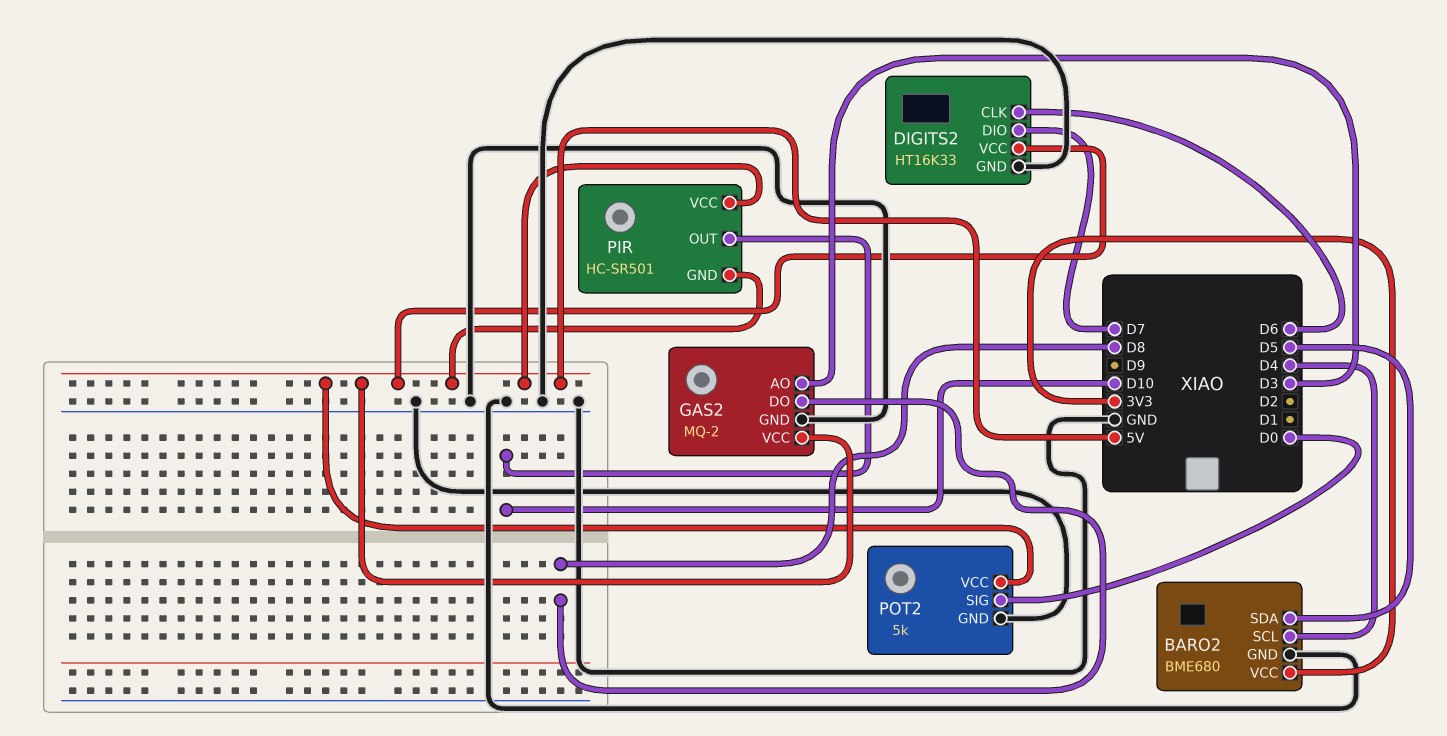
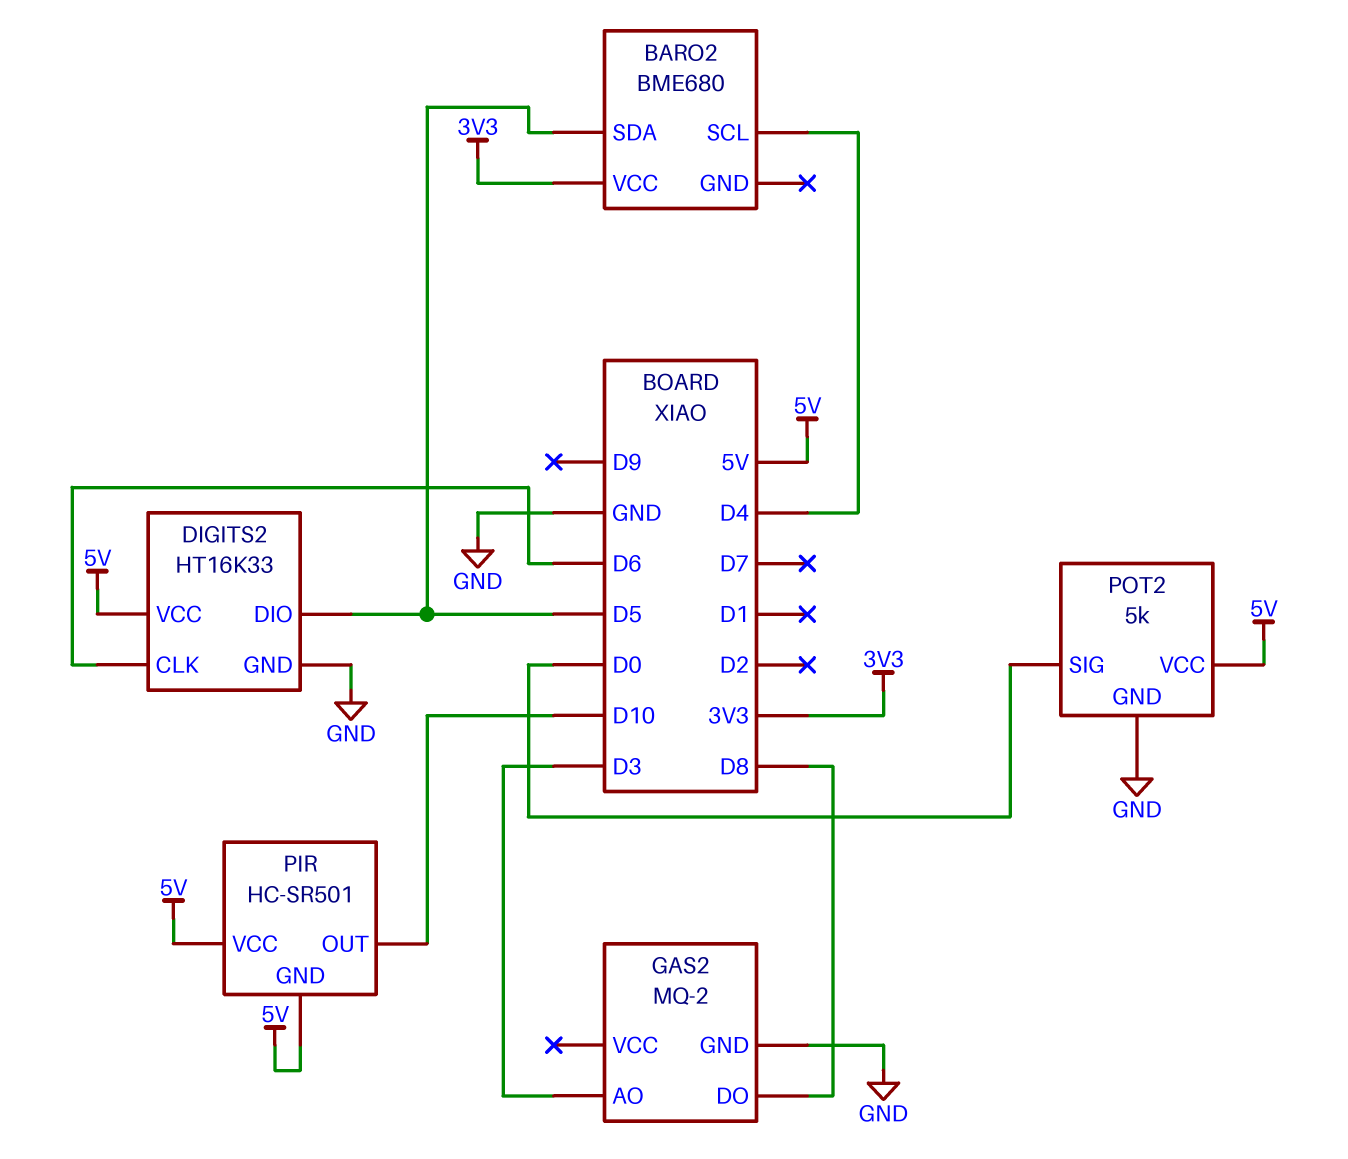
BARO2 pin GND: GND -> none
DIGITS2 pin DIO: D7 -> D5
GAS2 pin VCC: 5V -> none

